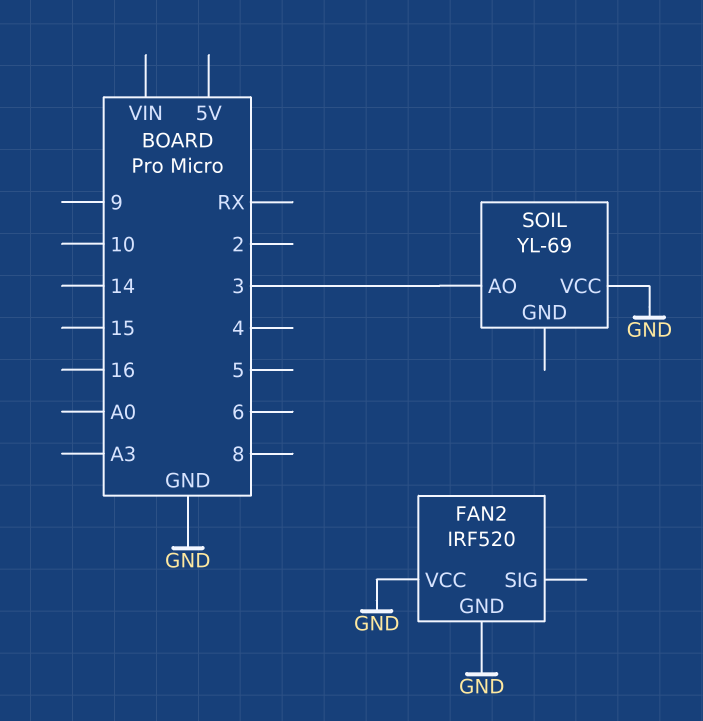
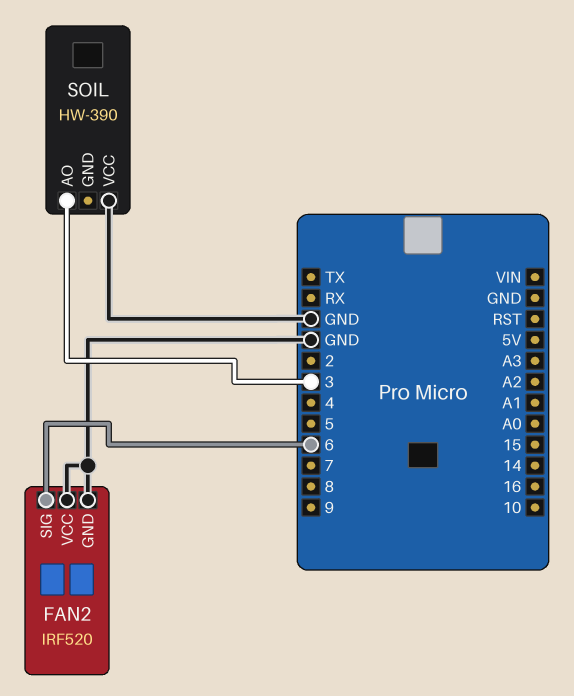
FAN2 pin SIG: none -> 6
SOIL: YL-69 -> HW-390

